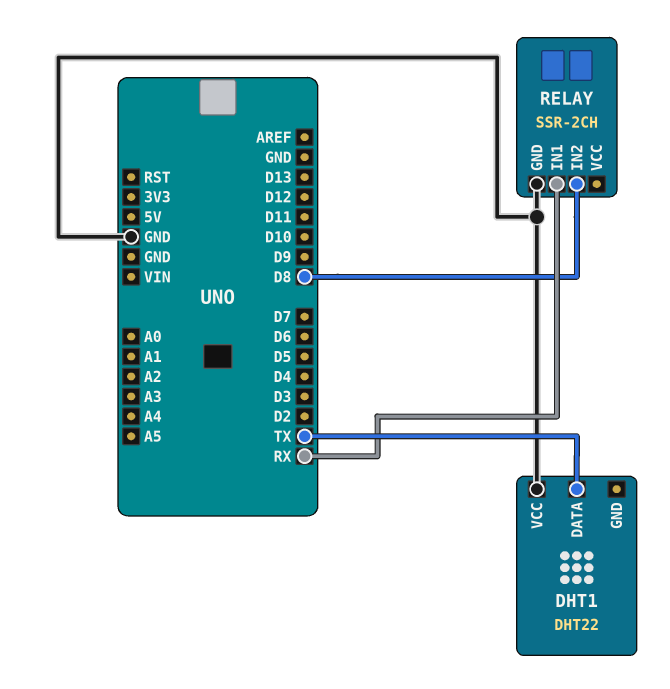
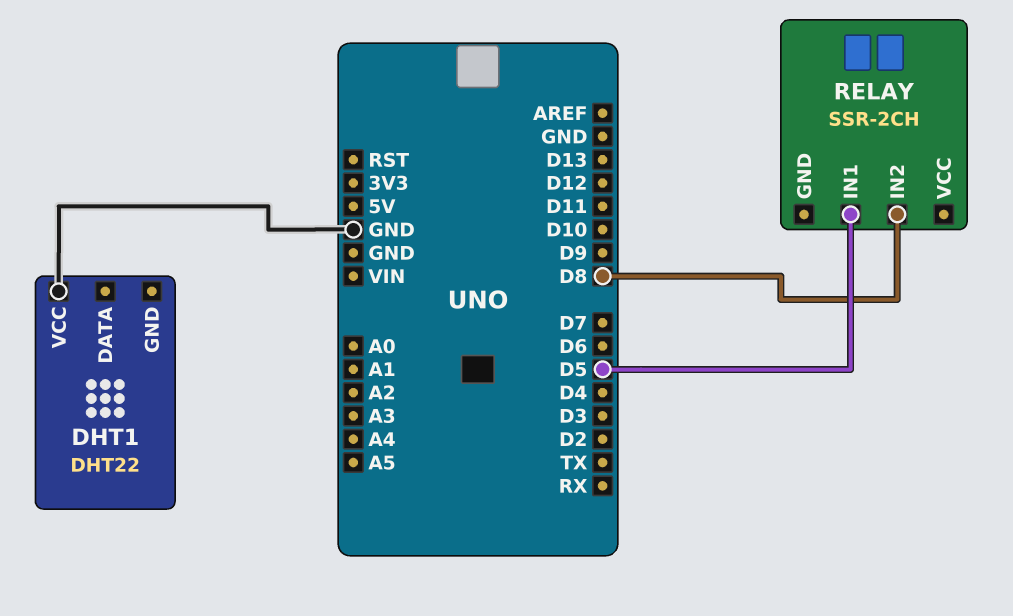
DHT1 pin DATA: TX -> none
RELAY pin GND: GND -> none
RELAY pin IN1: RX -> D5

